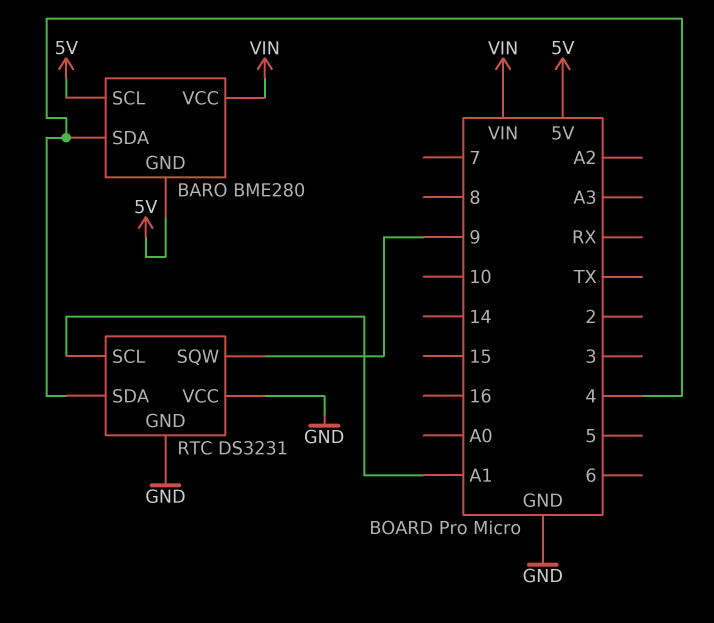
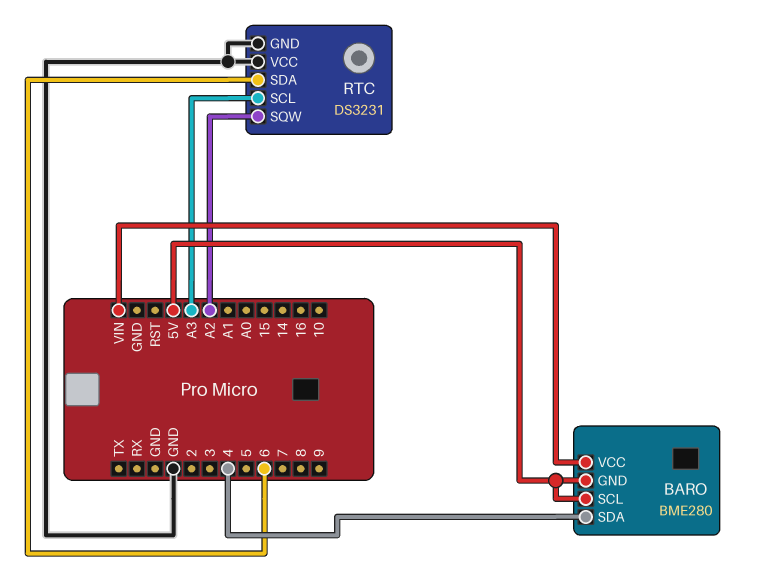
RTC pin SCL: A1 -> A3
RTC pin SDA: 4 -> 6
RTC pin SQW: 9 -> A2

